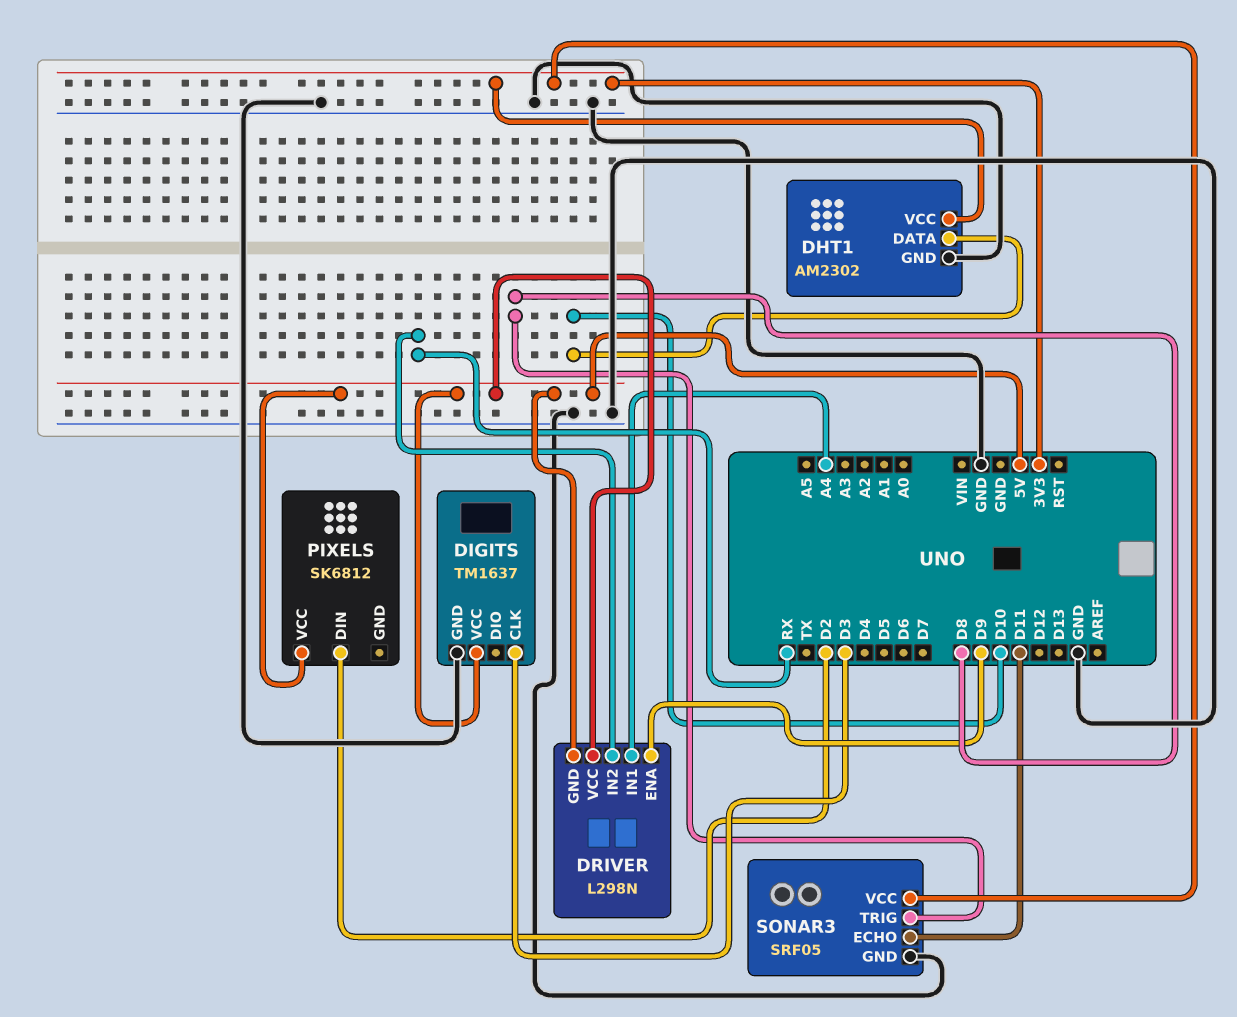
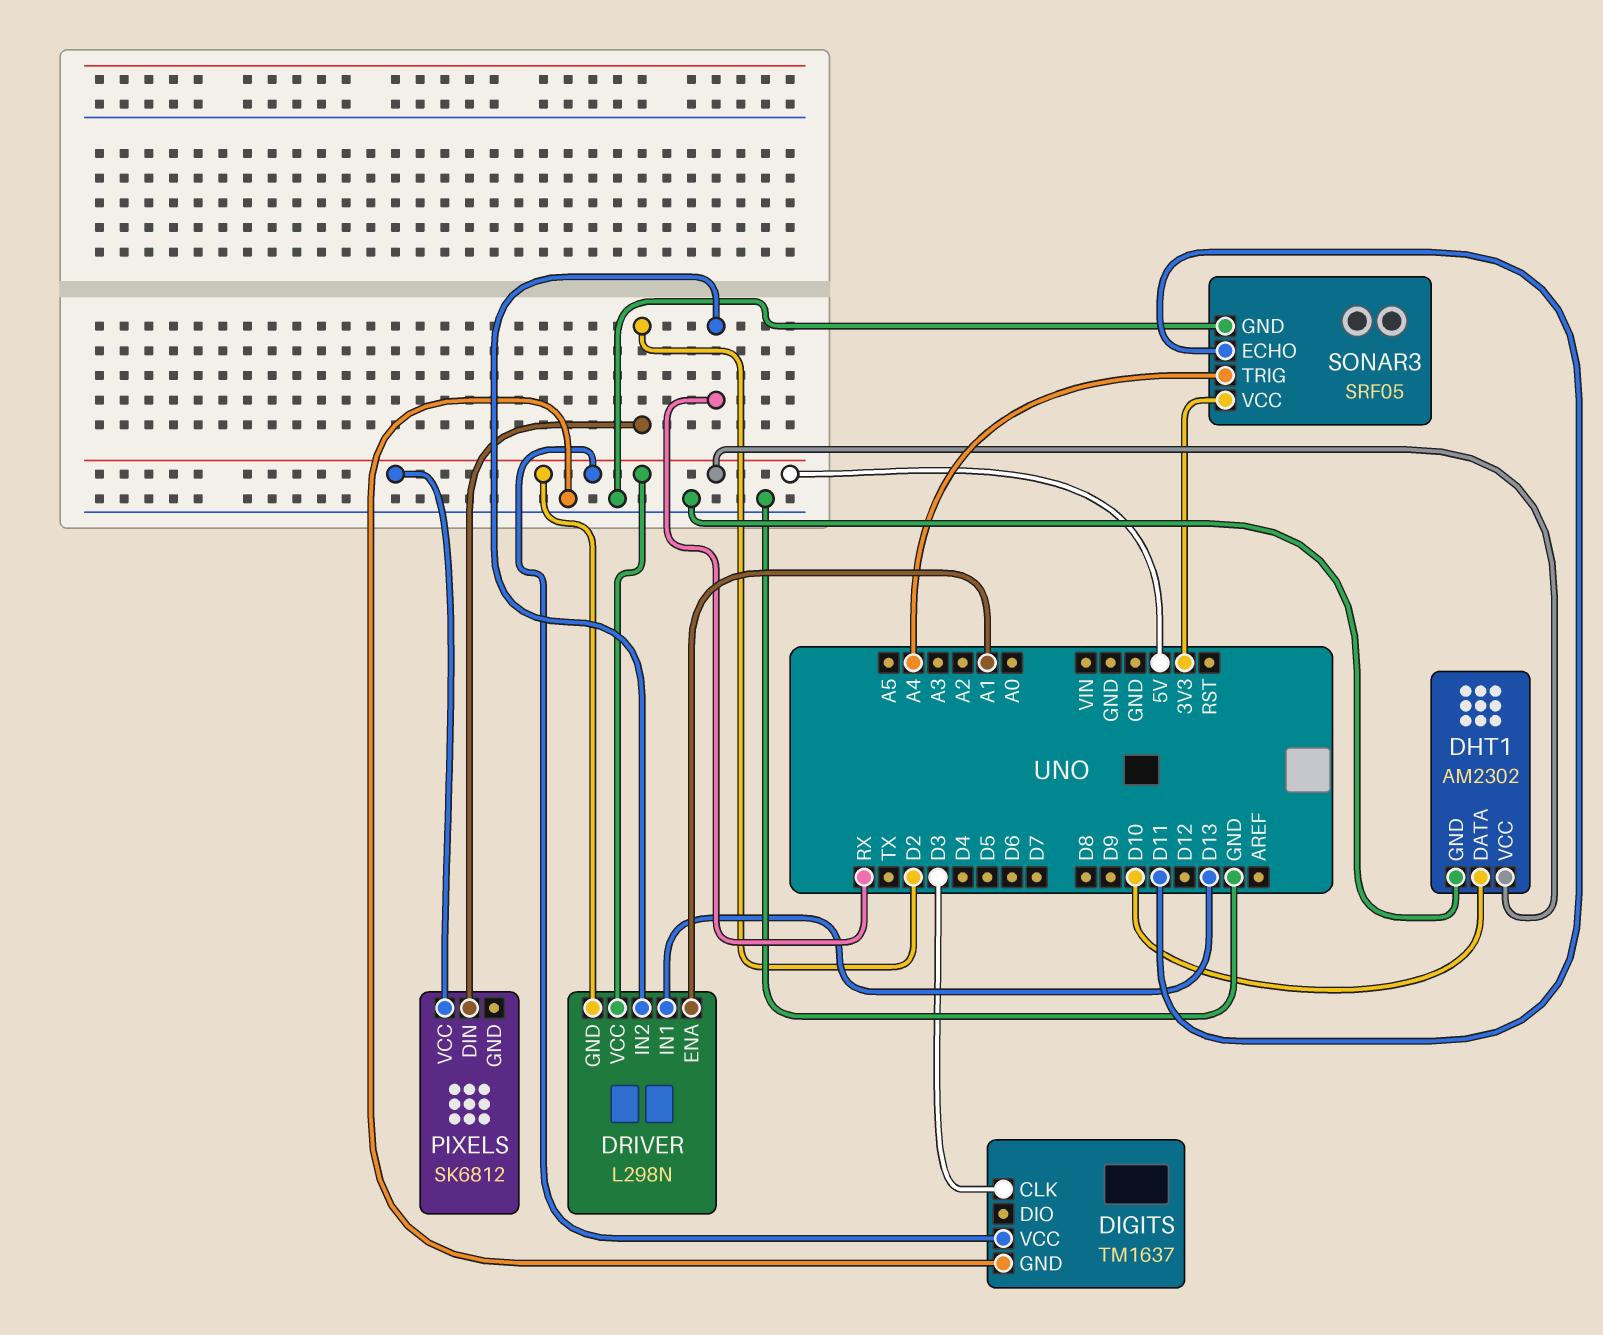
DHT1 pin VCC: 3V3 -> 5V
DRIVER pin ENA: D9 -> A1
DRIVER pin IN1: A4 -> D13
SONAR3 pin TRIG: D8 -> A4

